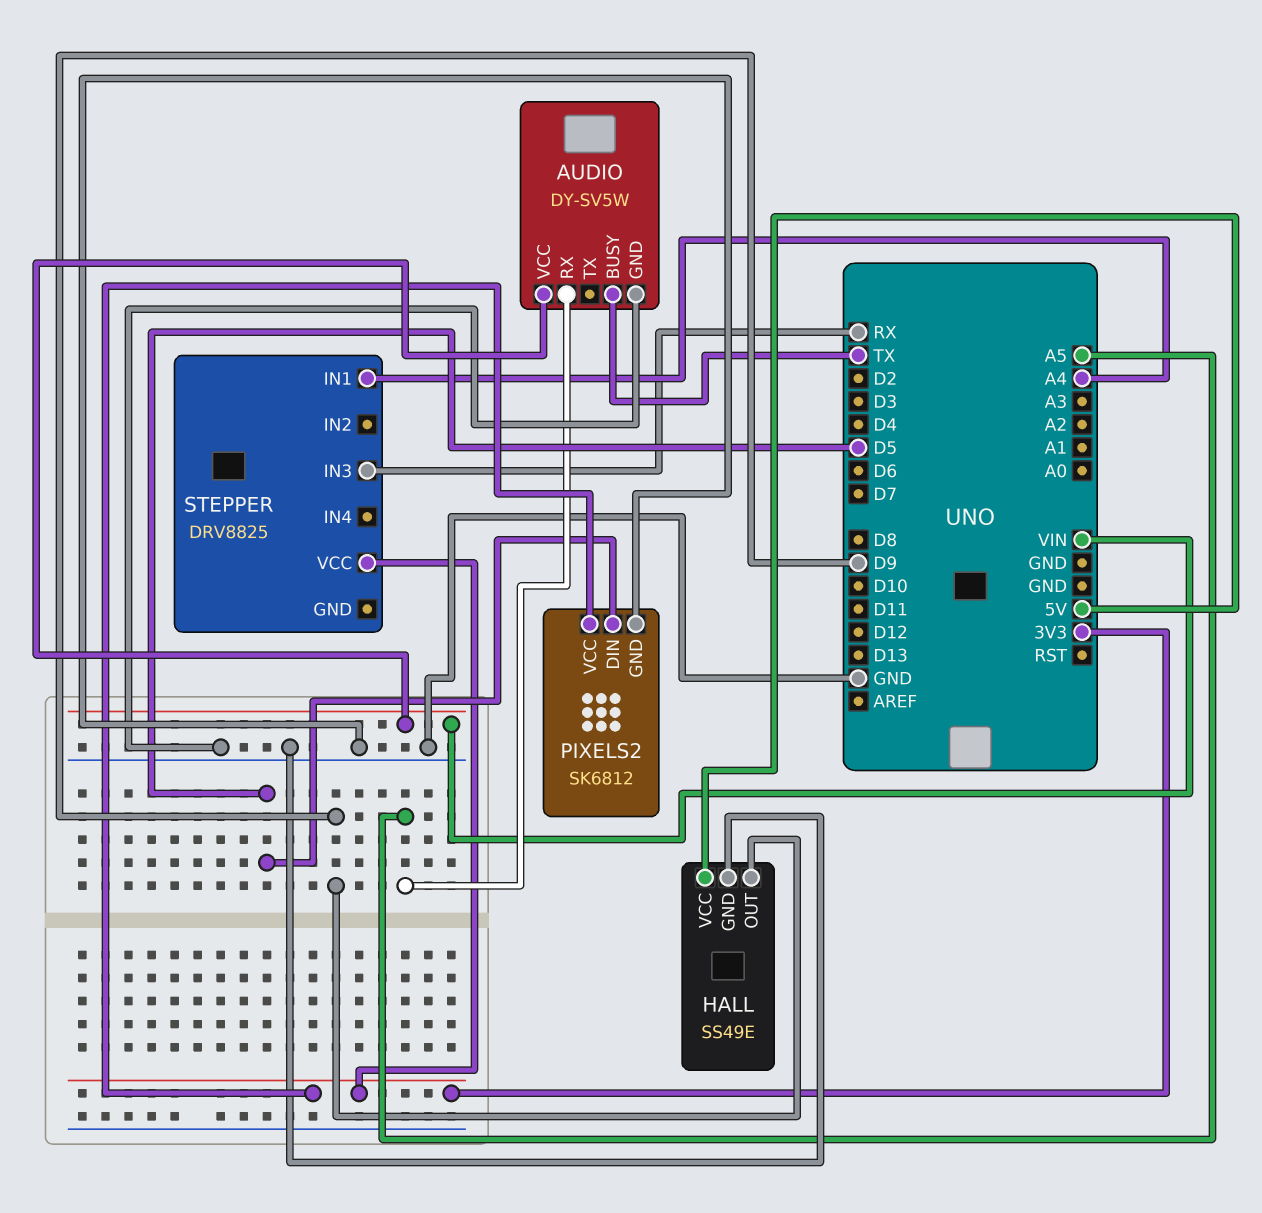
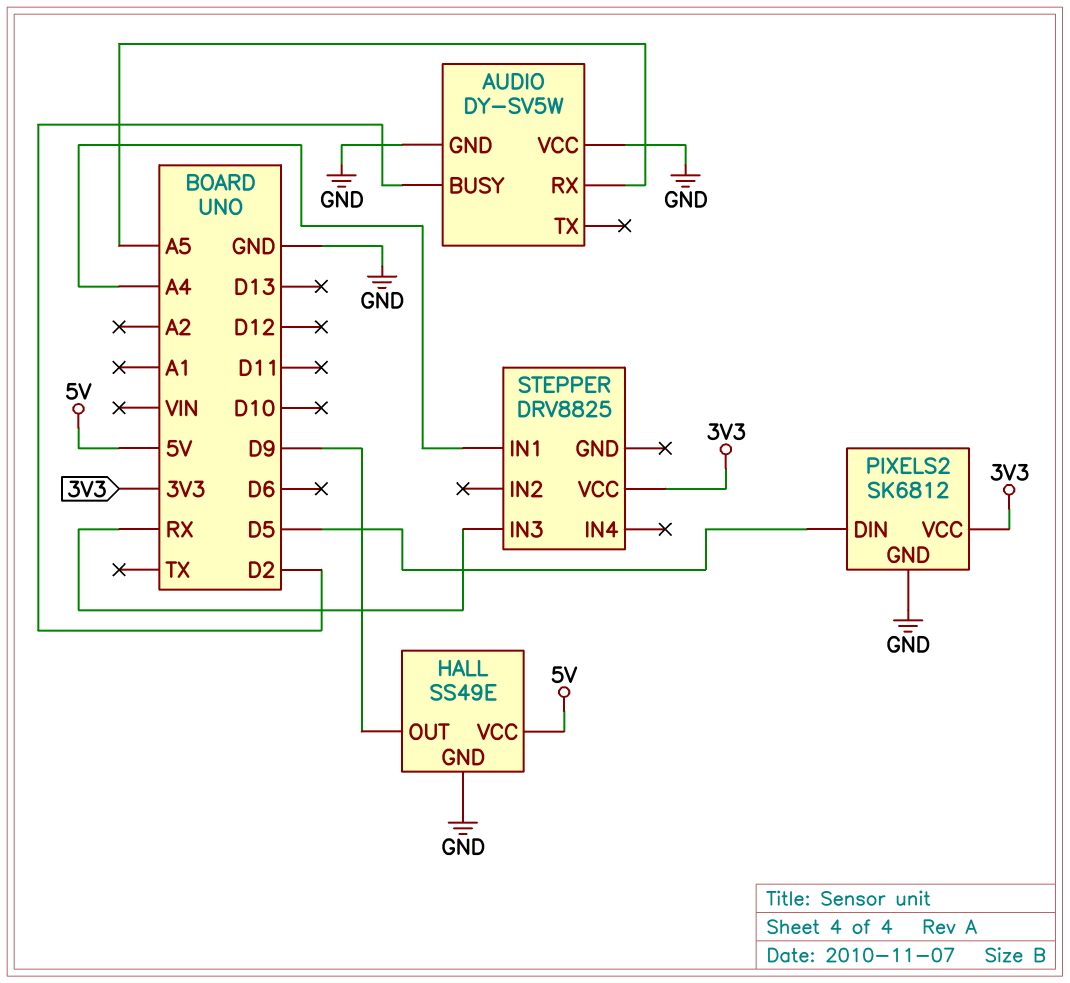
AUDIO pin BUSY: TX -> D2
AUDIO pin VCC: VIN -> GND

